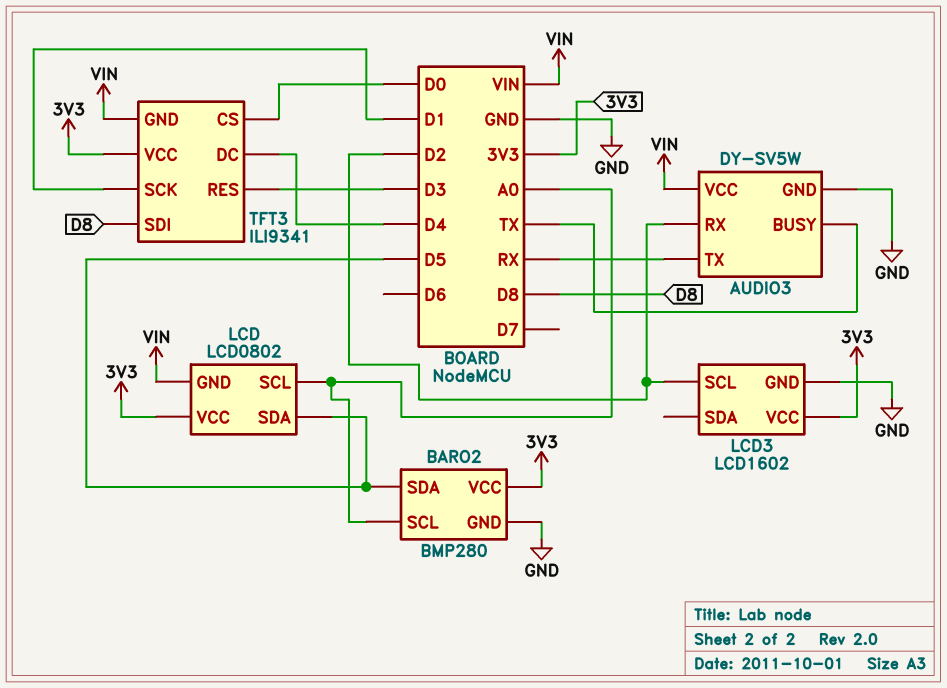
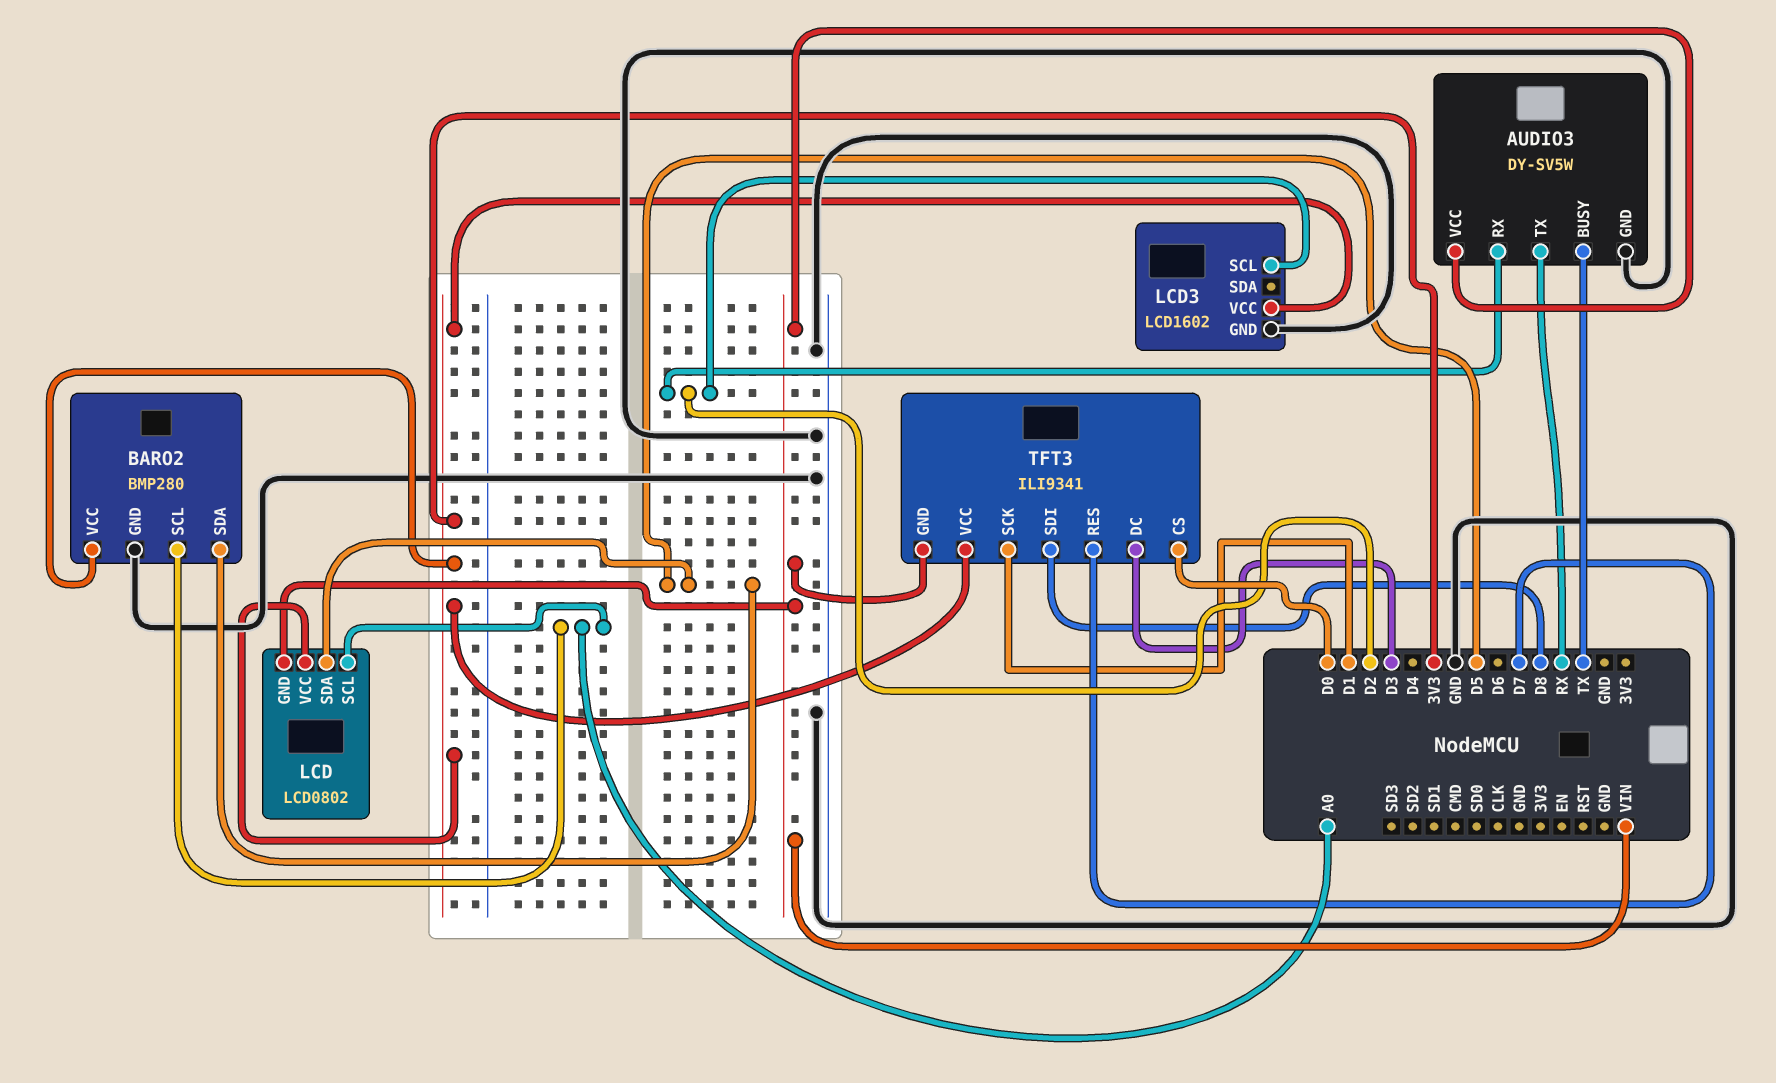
TFT3 pin DC: D4 -> D3
TFT3 pin RES: D3 -> D7

